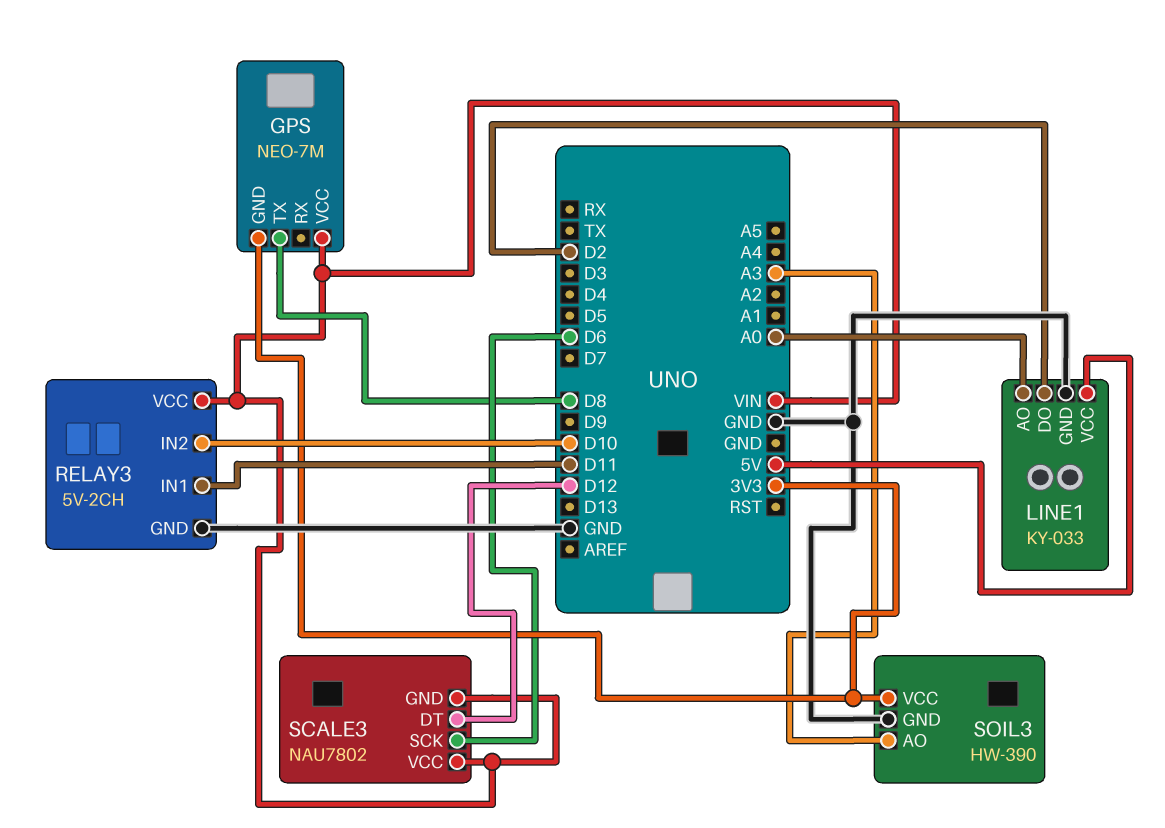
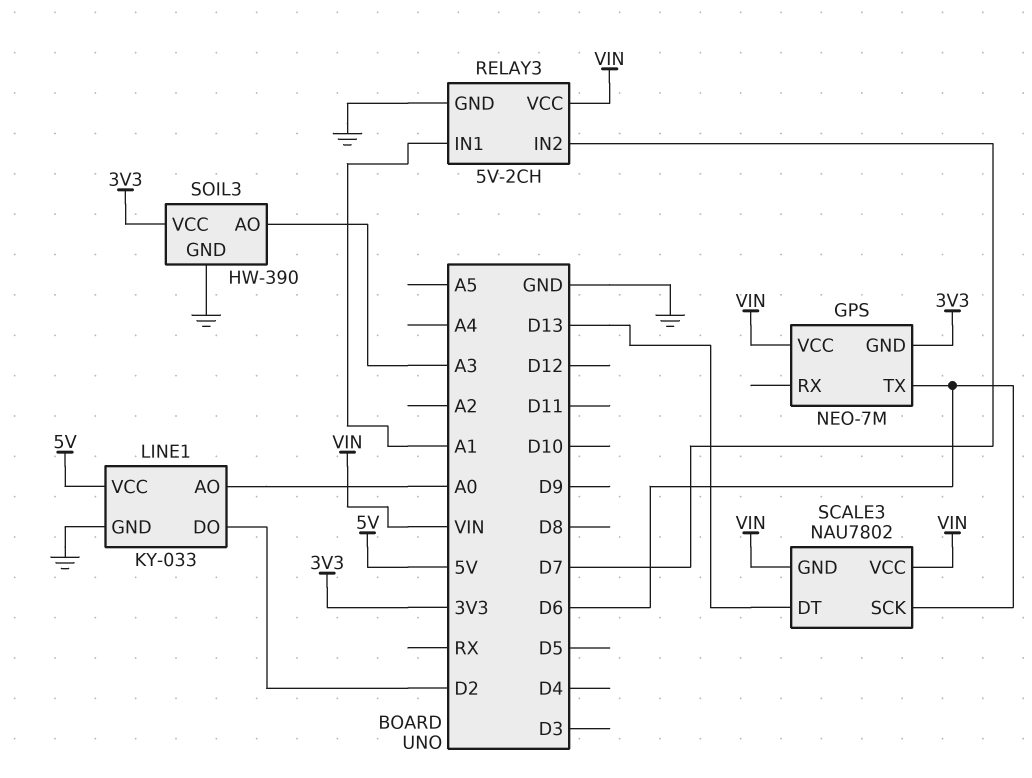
GPS pin TX: D8 -> D6
RELAY3 pin IN1: D11 -> A1
RELAY3 pin IN2: D10 -> D7
SCALE3 pin DT: D12 -> D13

